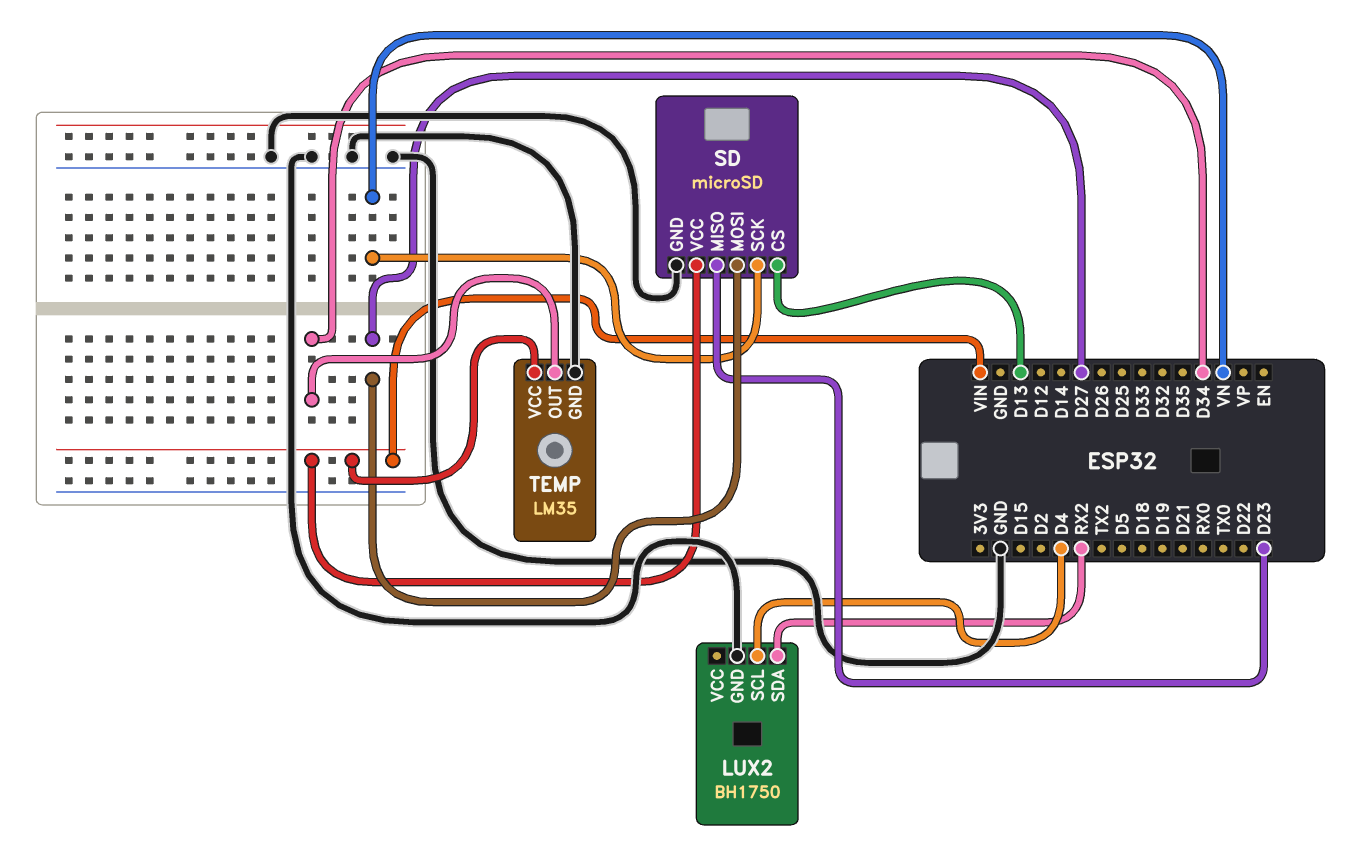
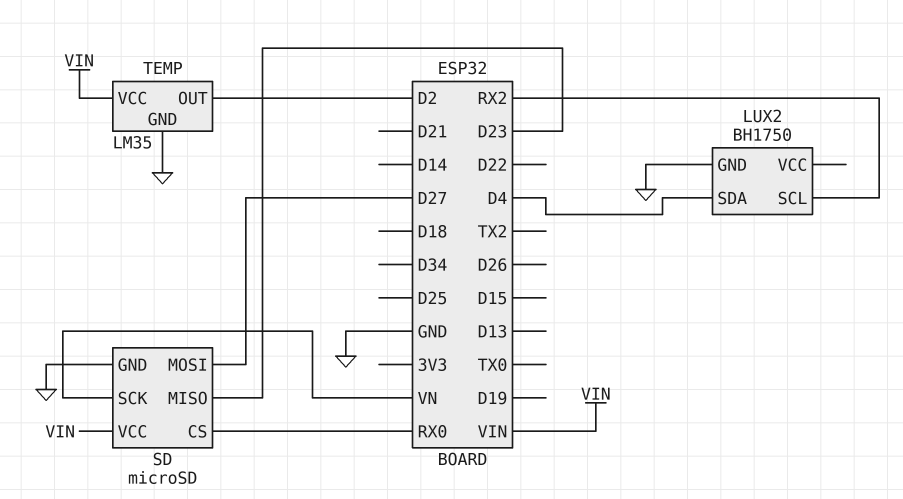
LUX2 pin SCL: D4 -> RX2
LUX2 pin SDA: RX2 -> D4
SD pin CS: D13 -> RX0
TEMP pin OUT: D34 -> D2

